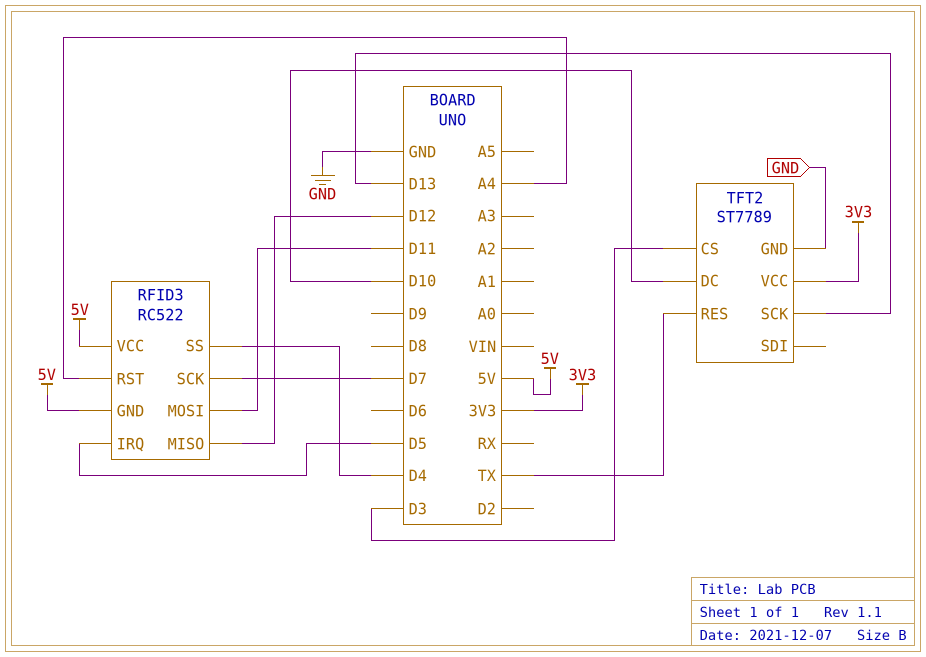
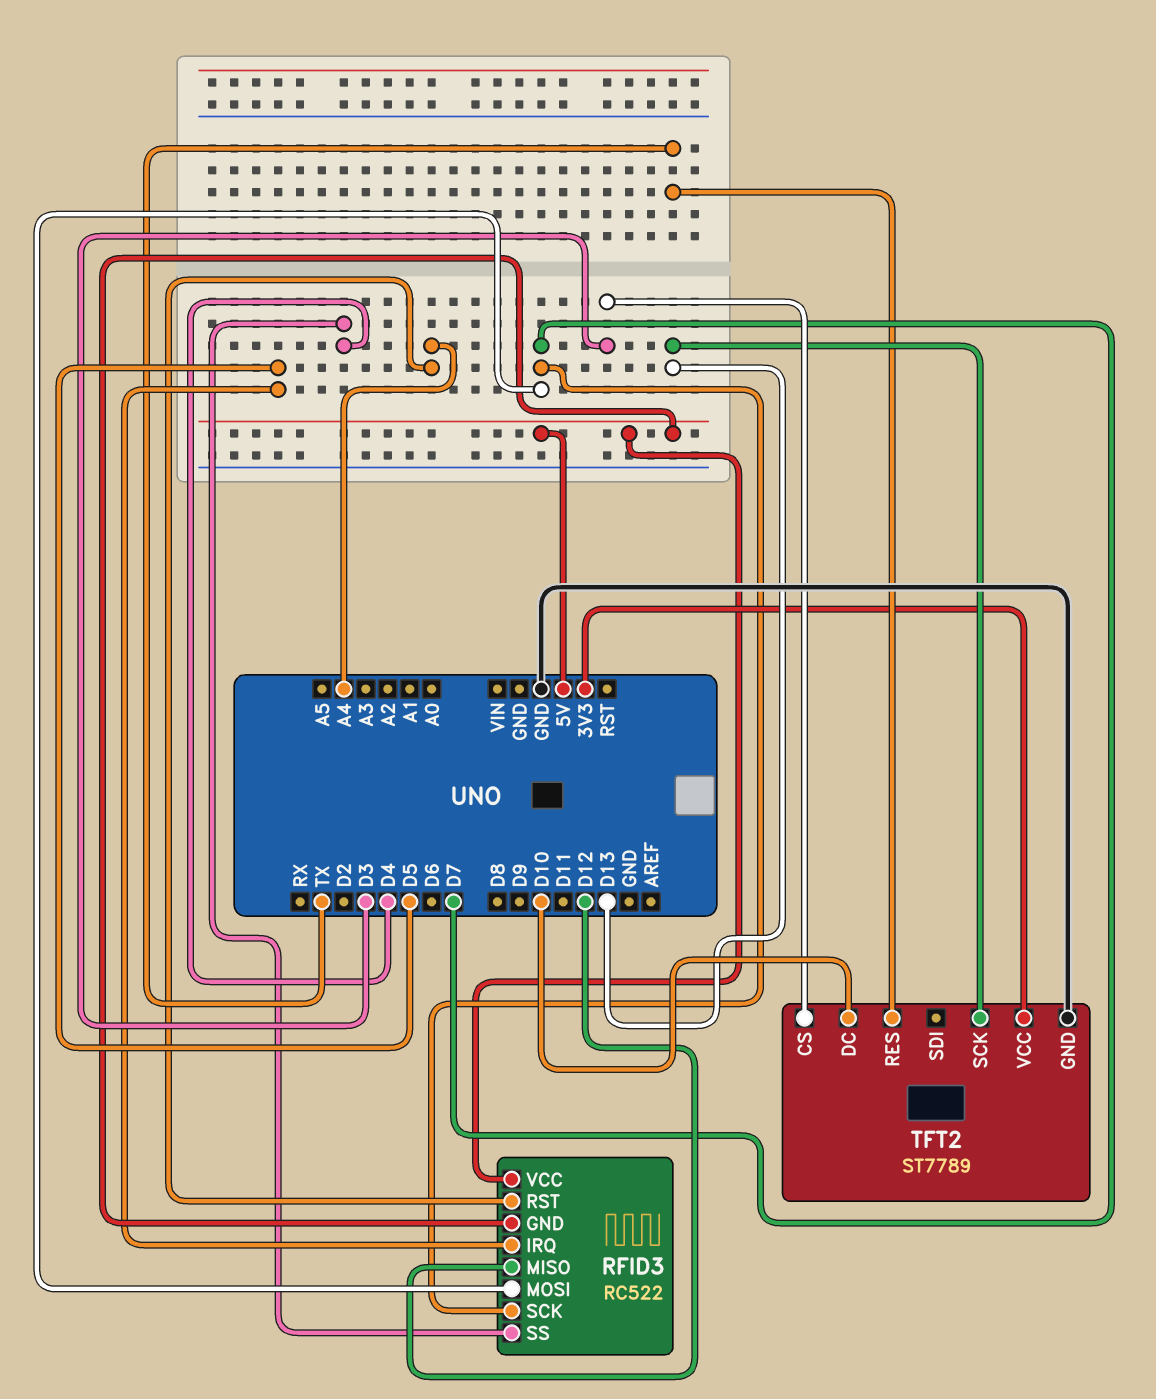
RFID3 pin MOSI: D11 -> D7

